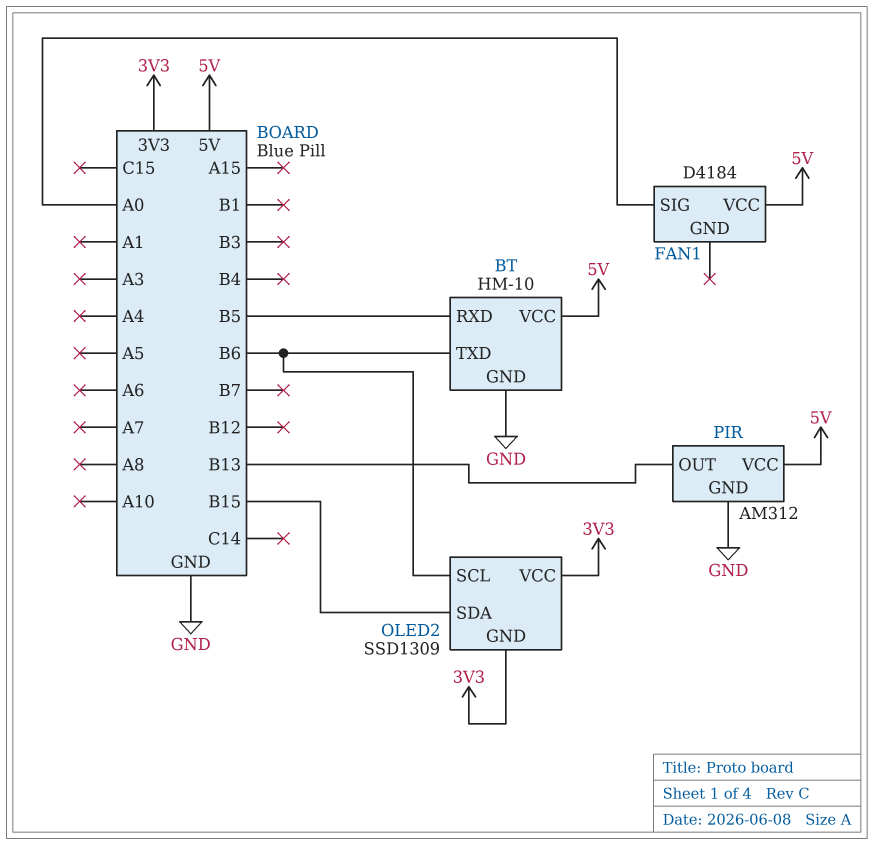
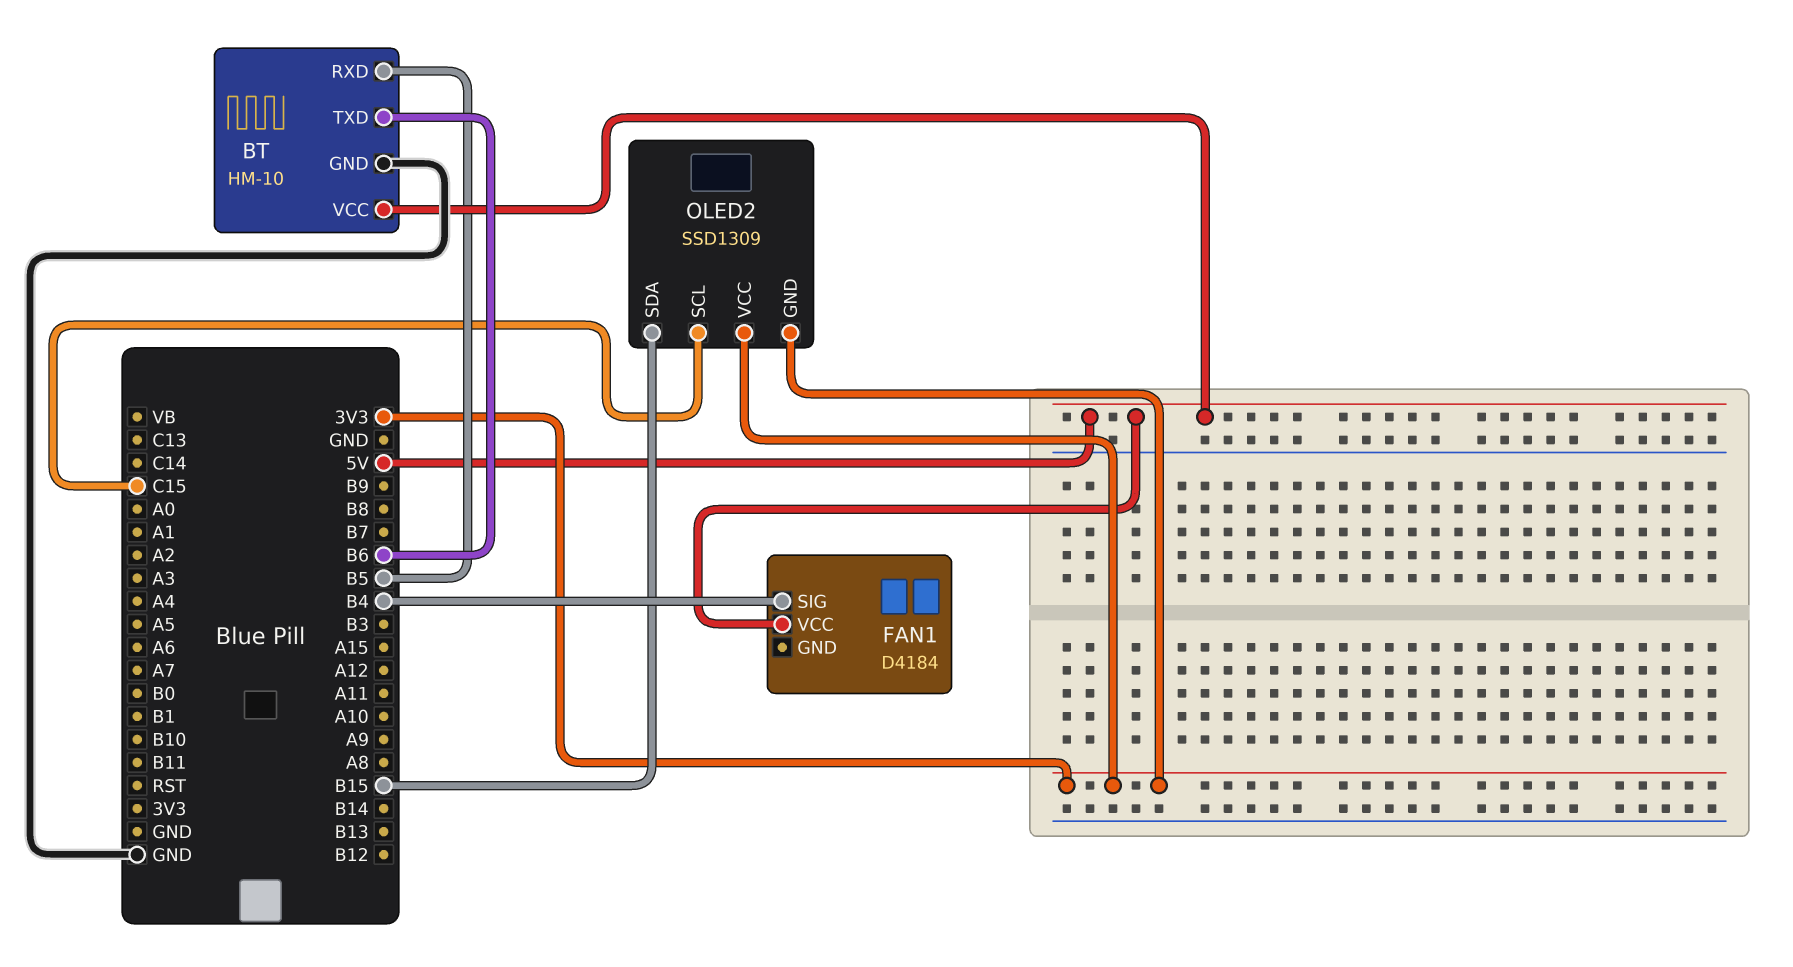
FAN1 pin SIG: A0 -> B4
OLED2 pin SCL: B6 -> C15
PIR: AM312 -> none
PIR pin GND: GND -> none
PIR pin OUT: B13 -> none
PIR pin VCC: 5V -> none

